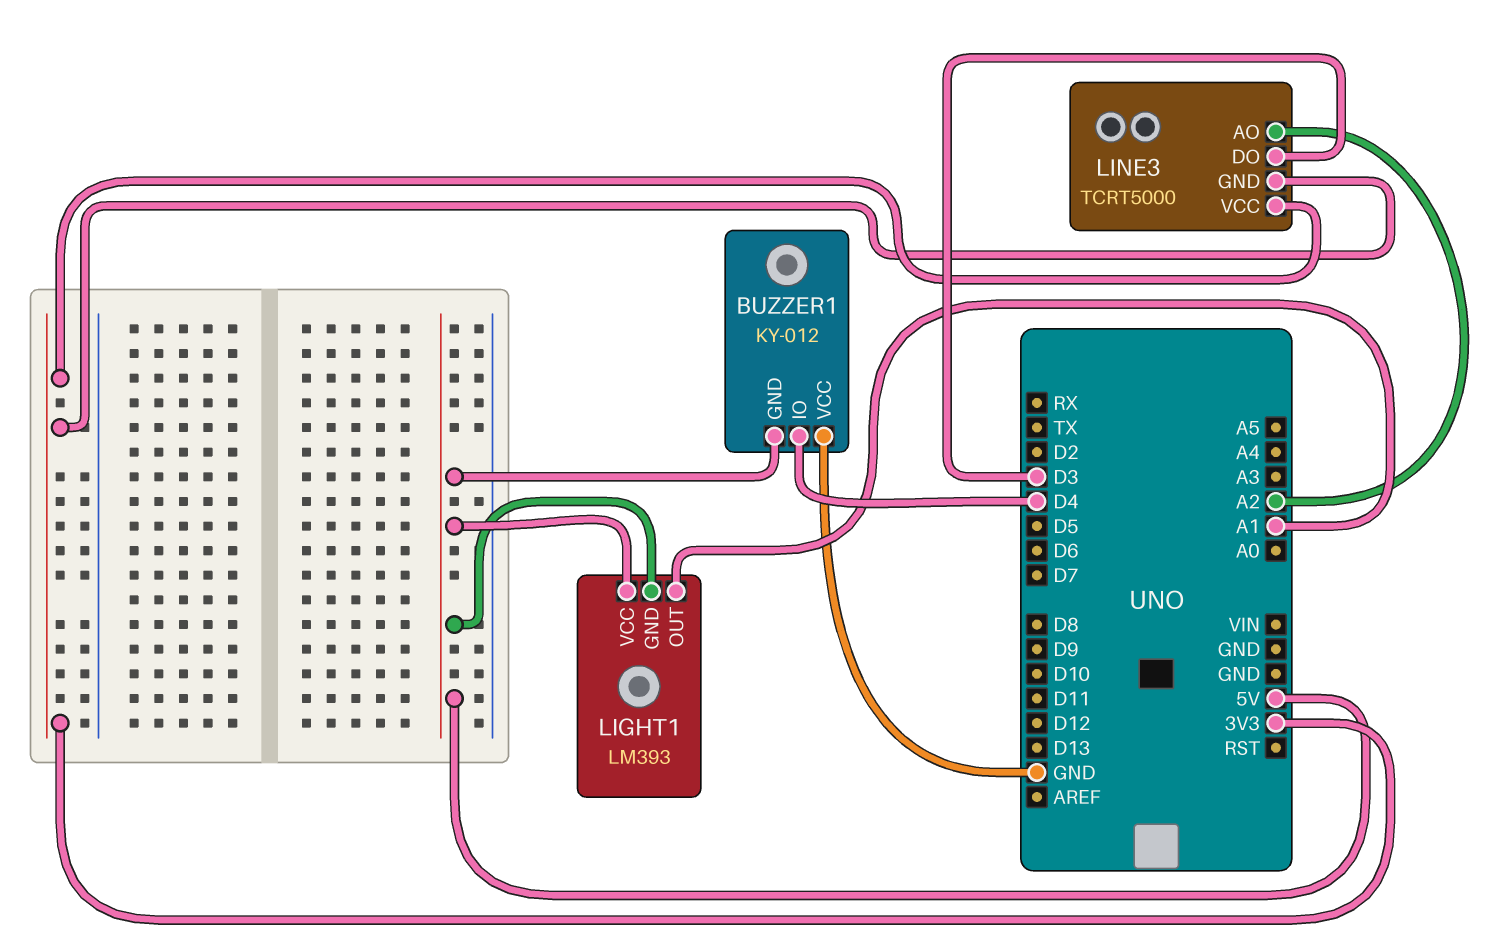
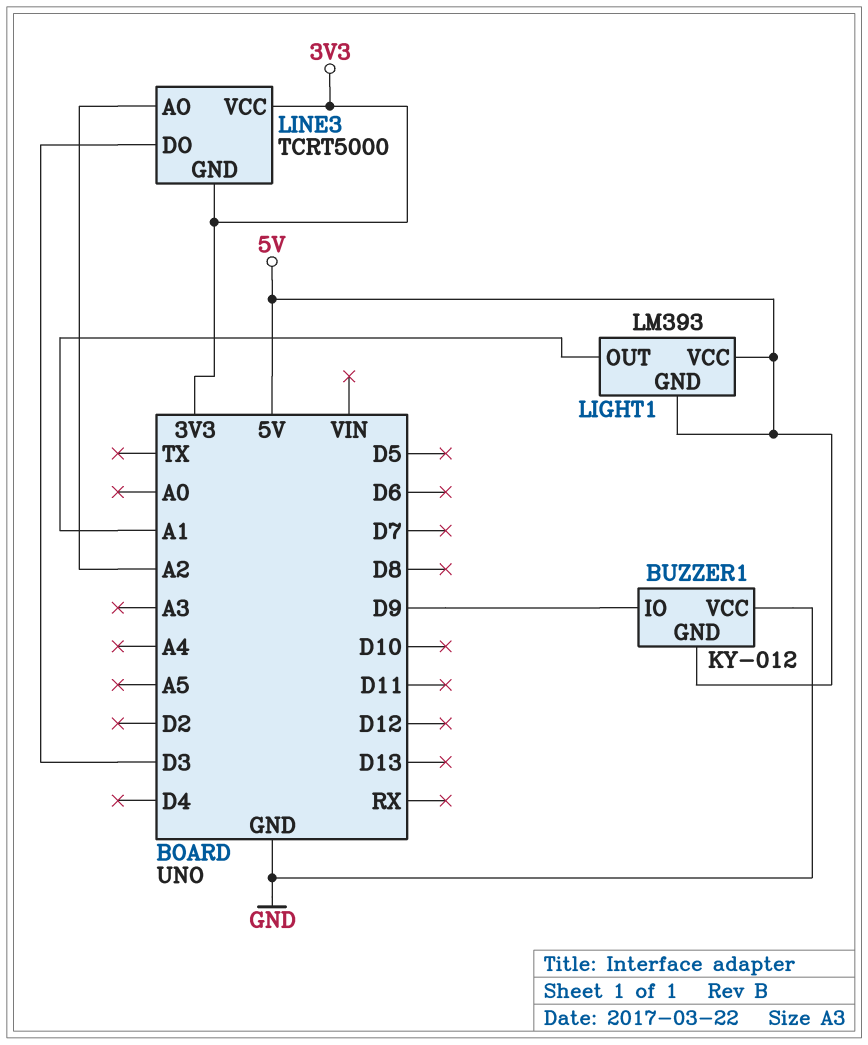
BUZZER1 pin IO: D4 -> D9

